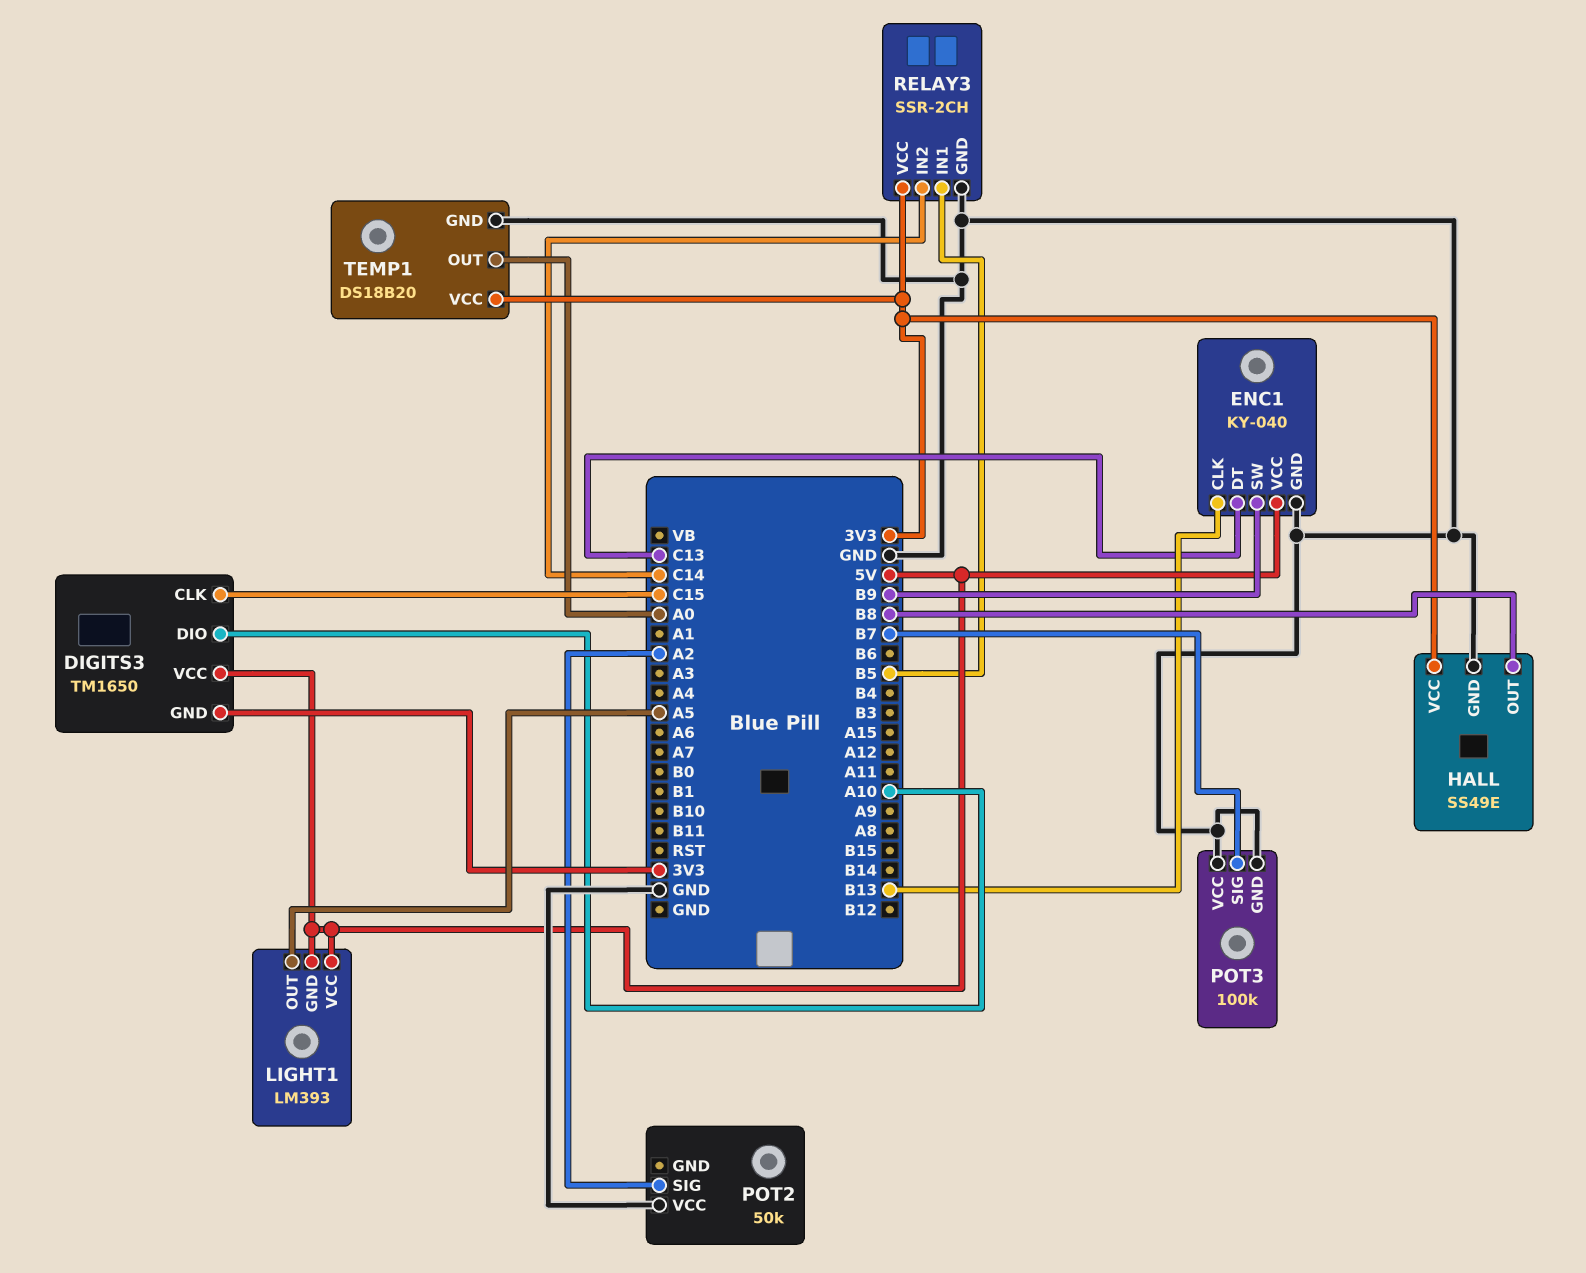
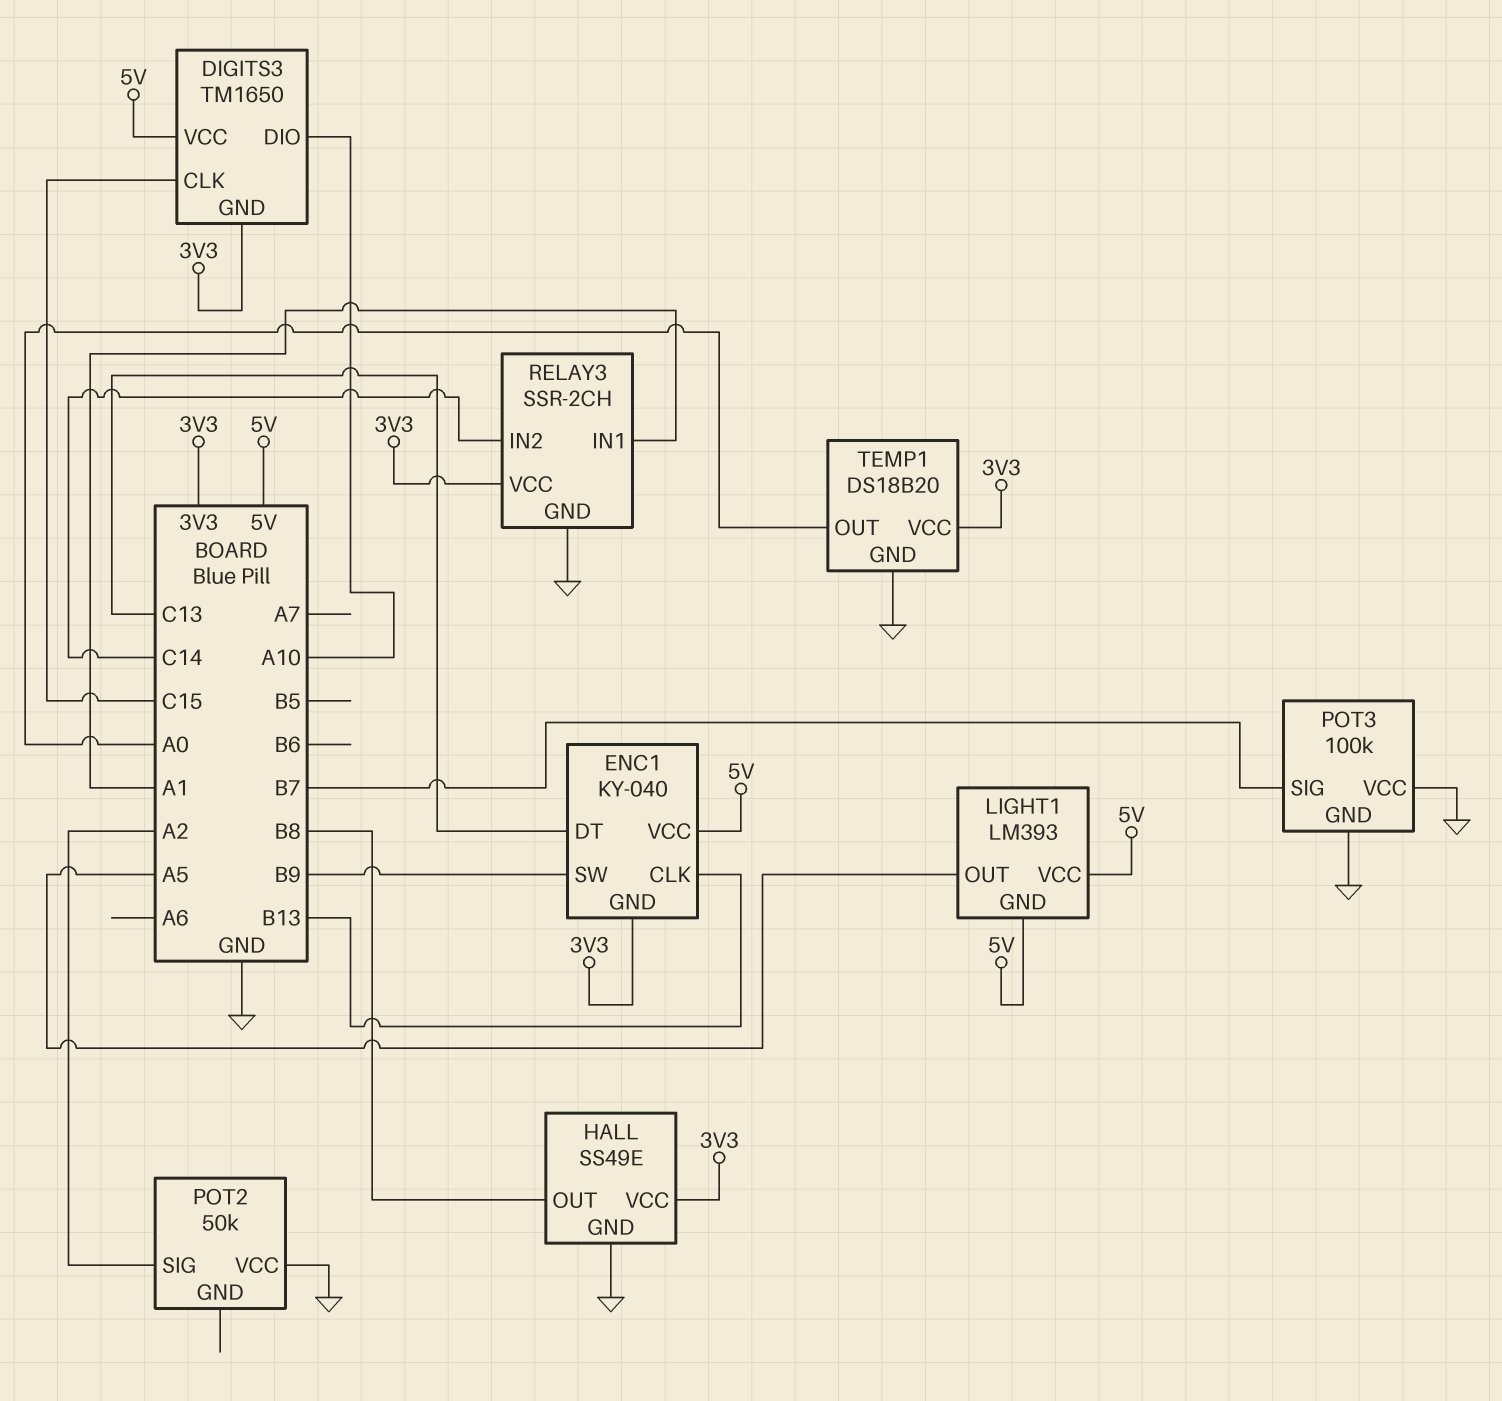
ENC1 pin GND: GND -> 3V3
RELAY3 pin IN1: B5 -> A1

